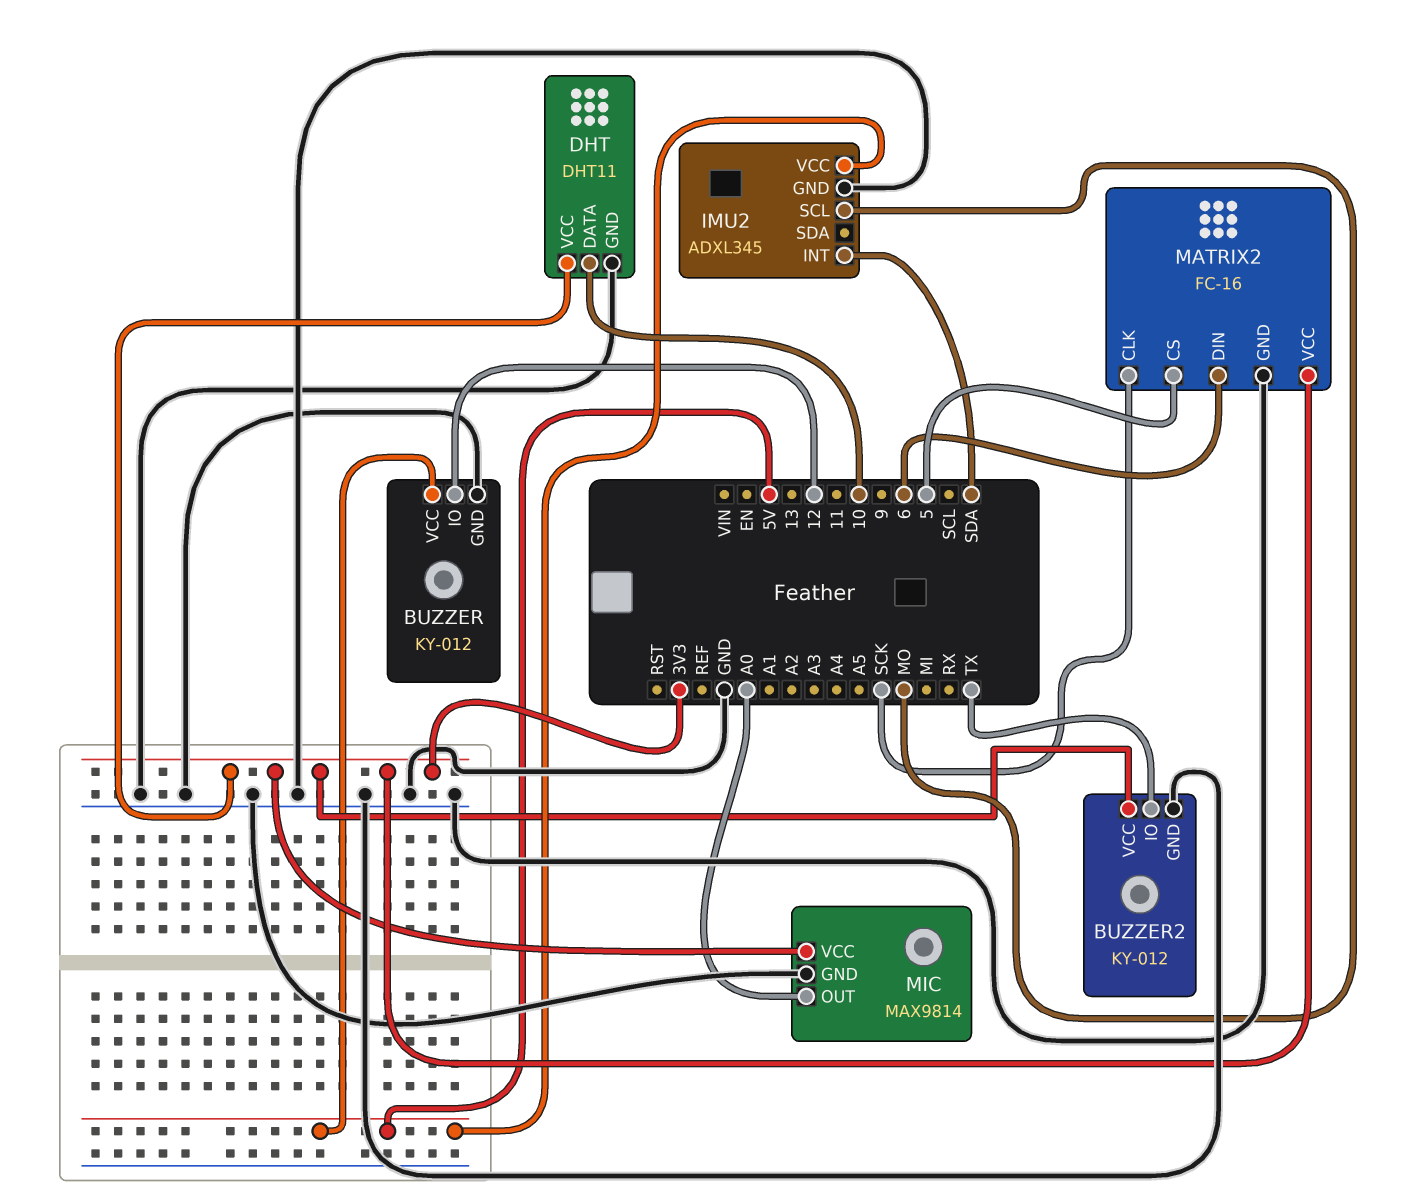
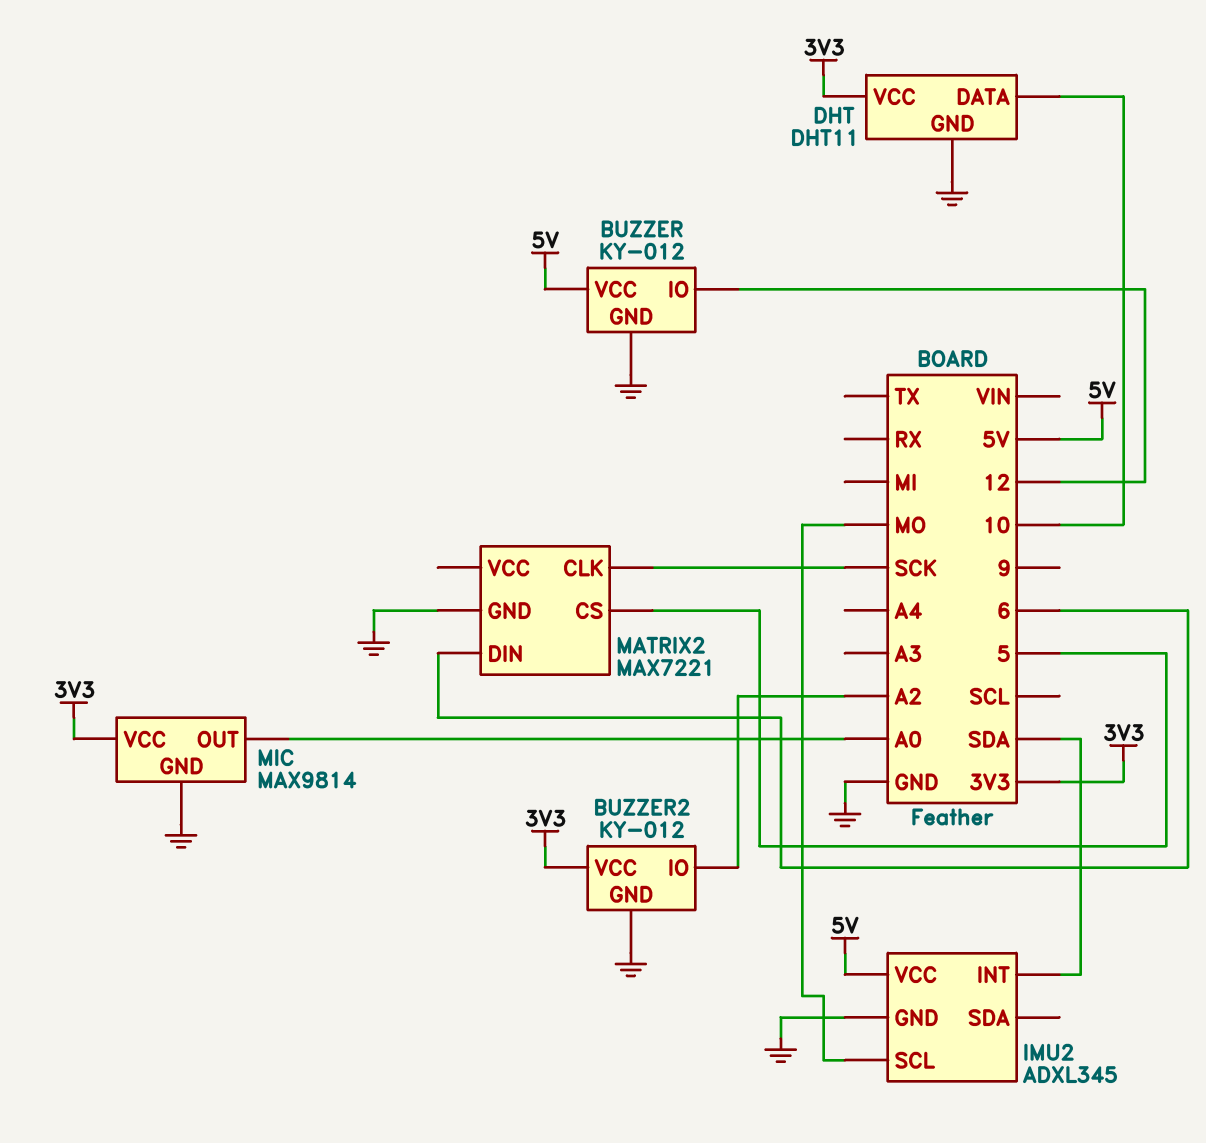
BUZZER2 pin IO: TX -> A2
MATRIX2: FC-16 -> MAX7221
MATRIX2 pin VCC: 3V3 -> none

